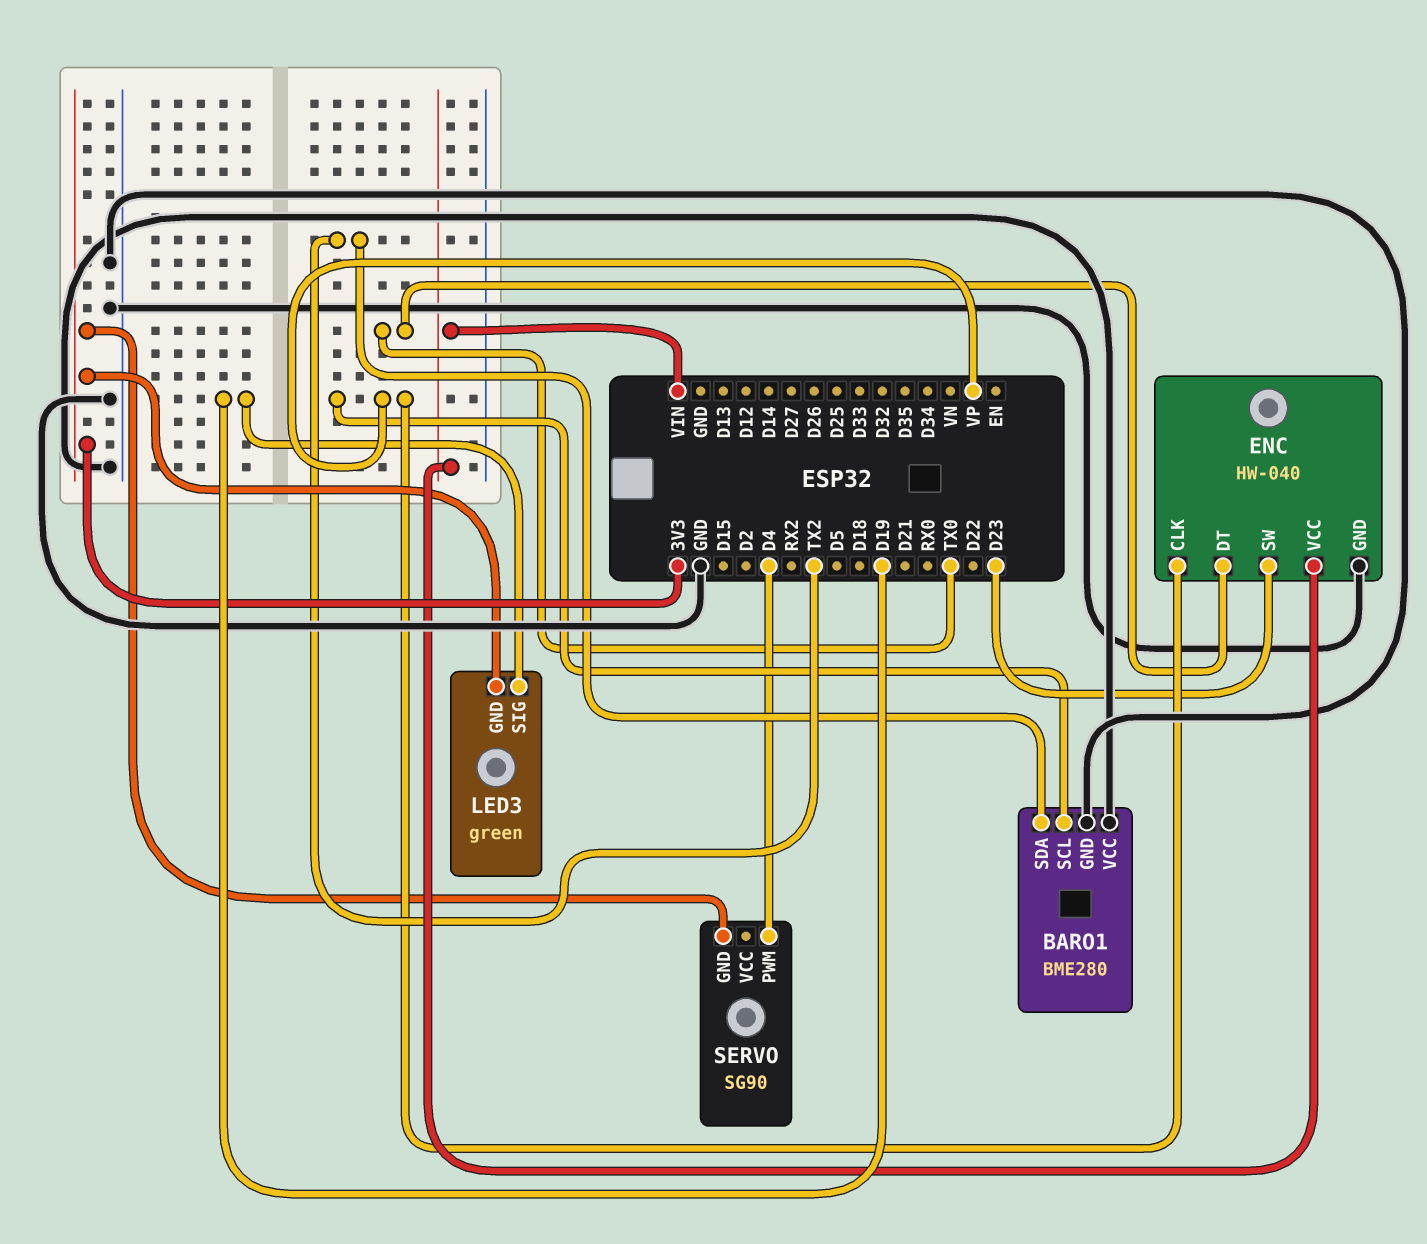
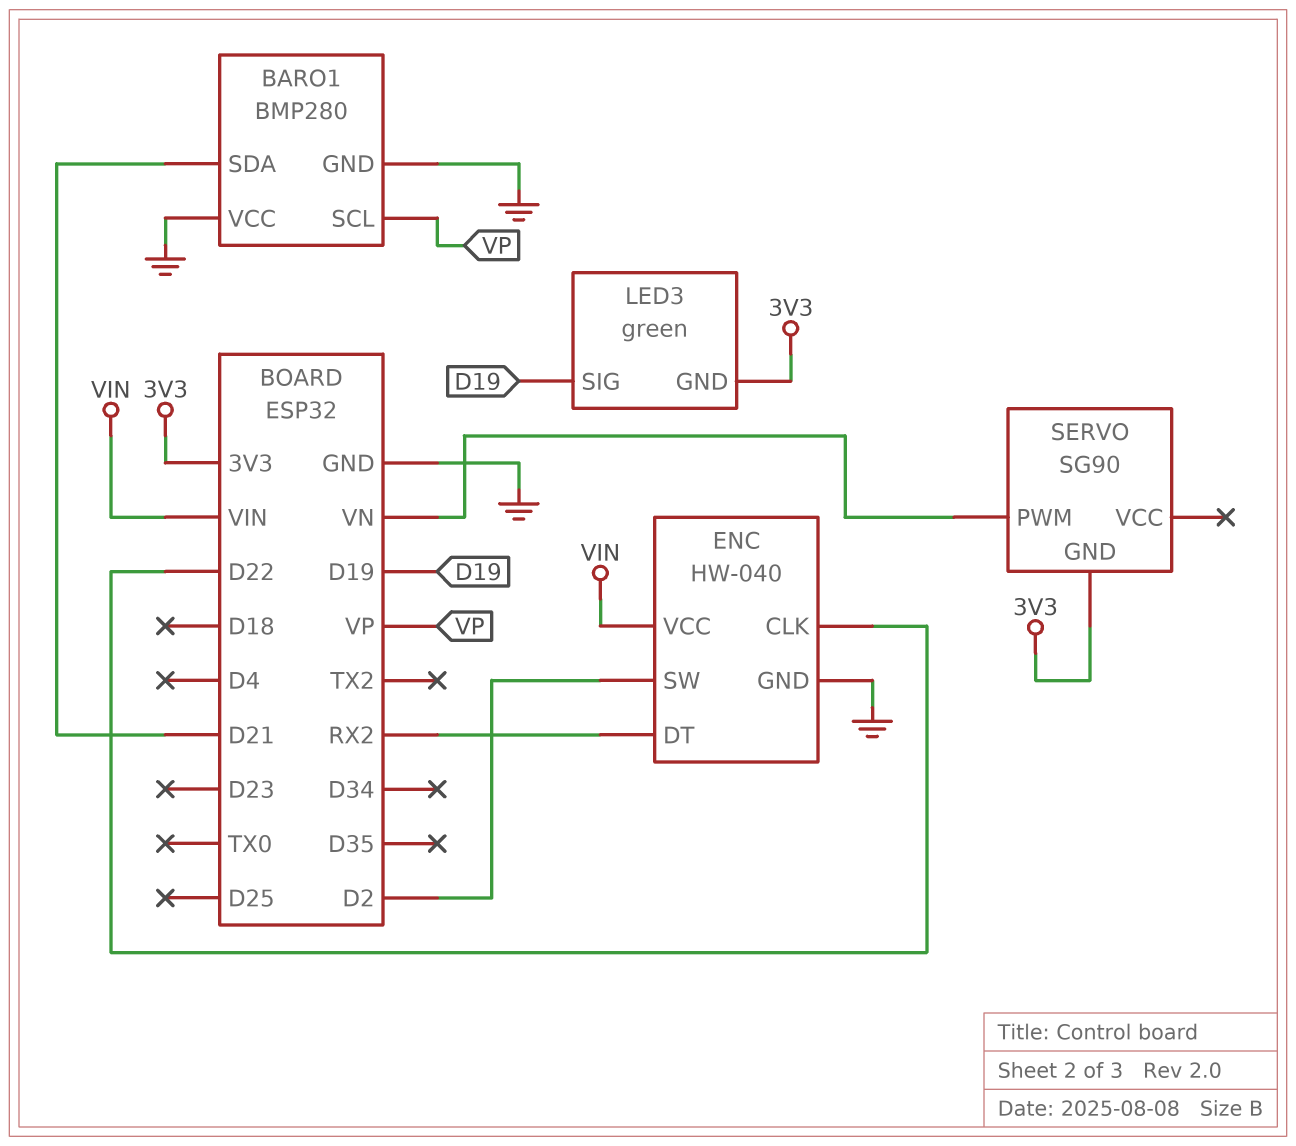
BARO1: BME280 -> BMP280
BARO1 pin SDA: TX2 -> D21
ENC pin CLK: VP -> D22
ENC pin DT: TX0 -> RX2
ENC pin SW: D23 -> D2
SERVO pin PWM: D4 -> VN

